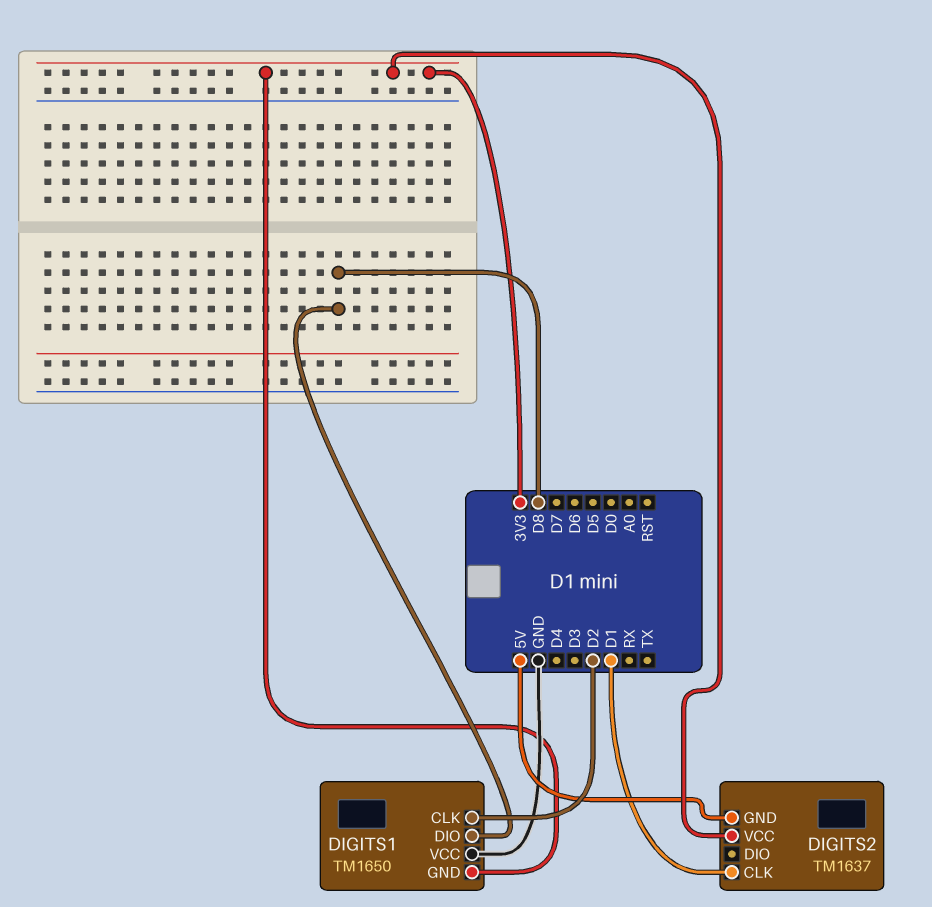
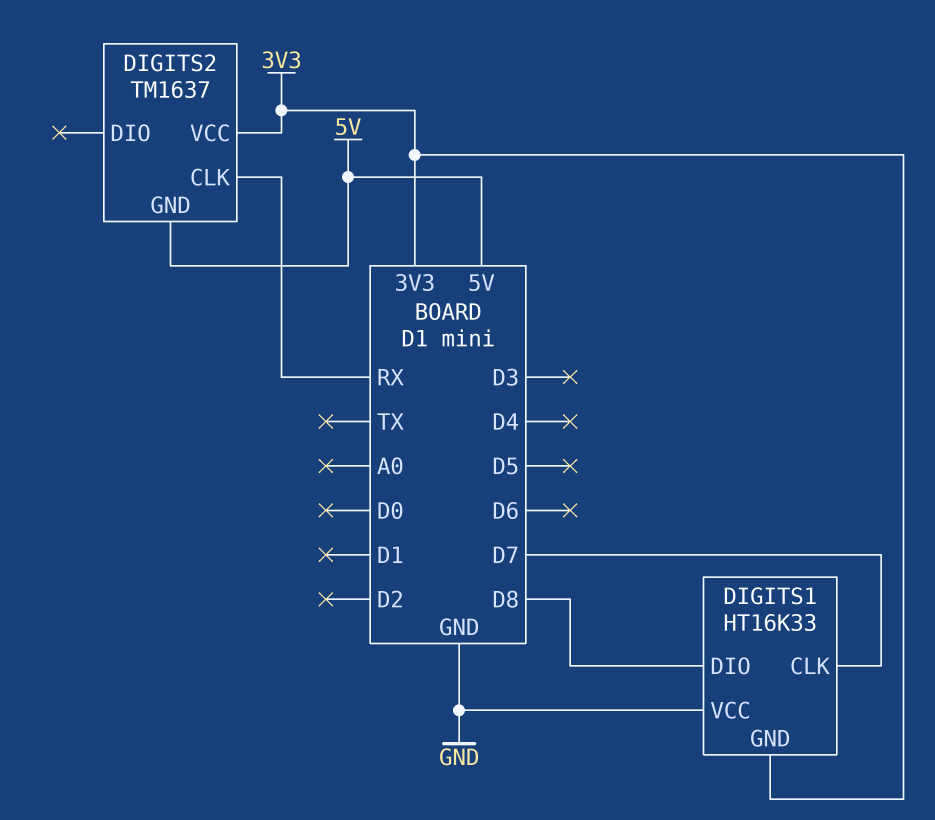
DIGITS1: TM1650 -> HT16K33
DIGITS1 pin CLK: D2 -> D7
DIGITS2 pin CLK: D1 -> RX

